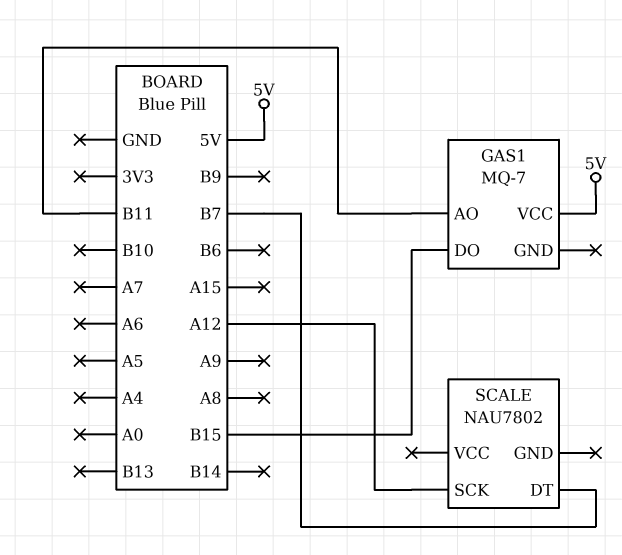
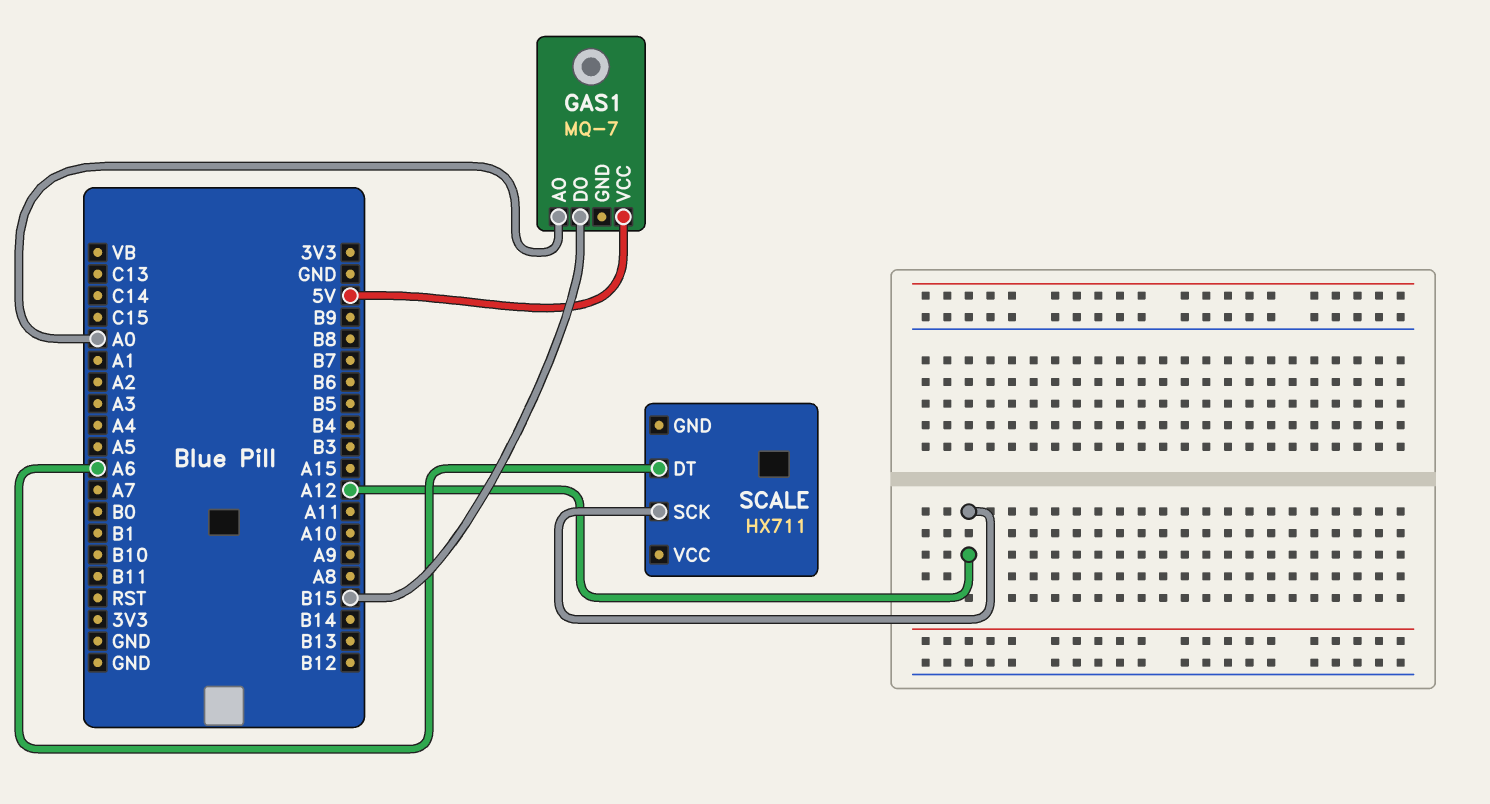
GAS1 pin AO: B11 -> A0
SCALE: NAU7802 -> HX711
SCALE pin DT: B7 -> A6

